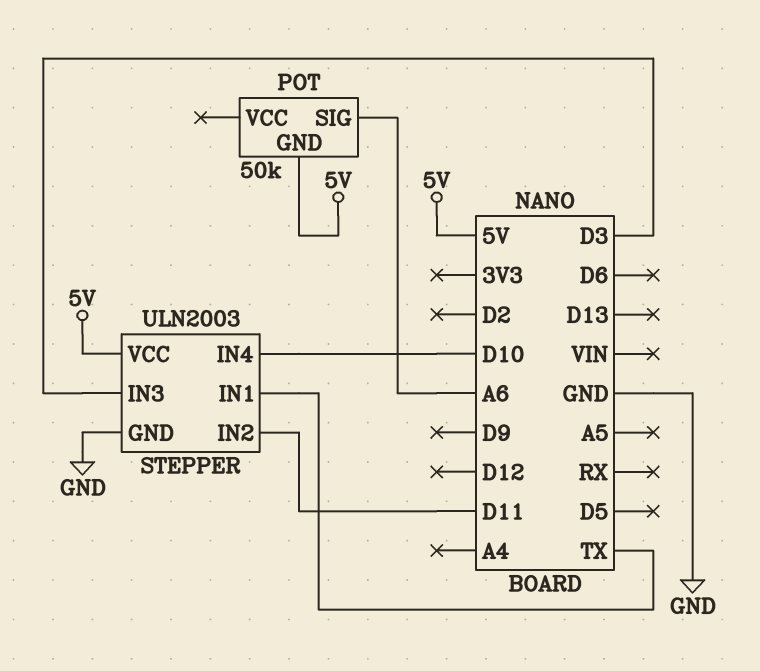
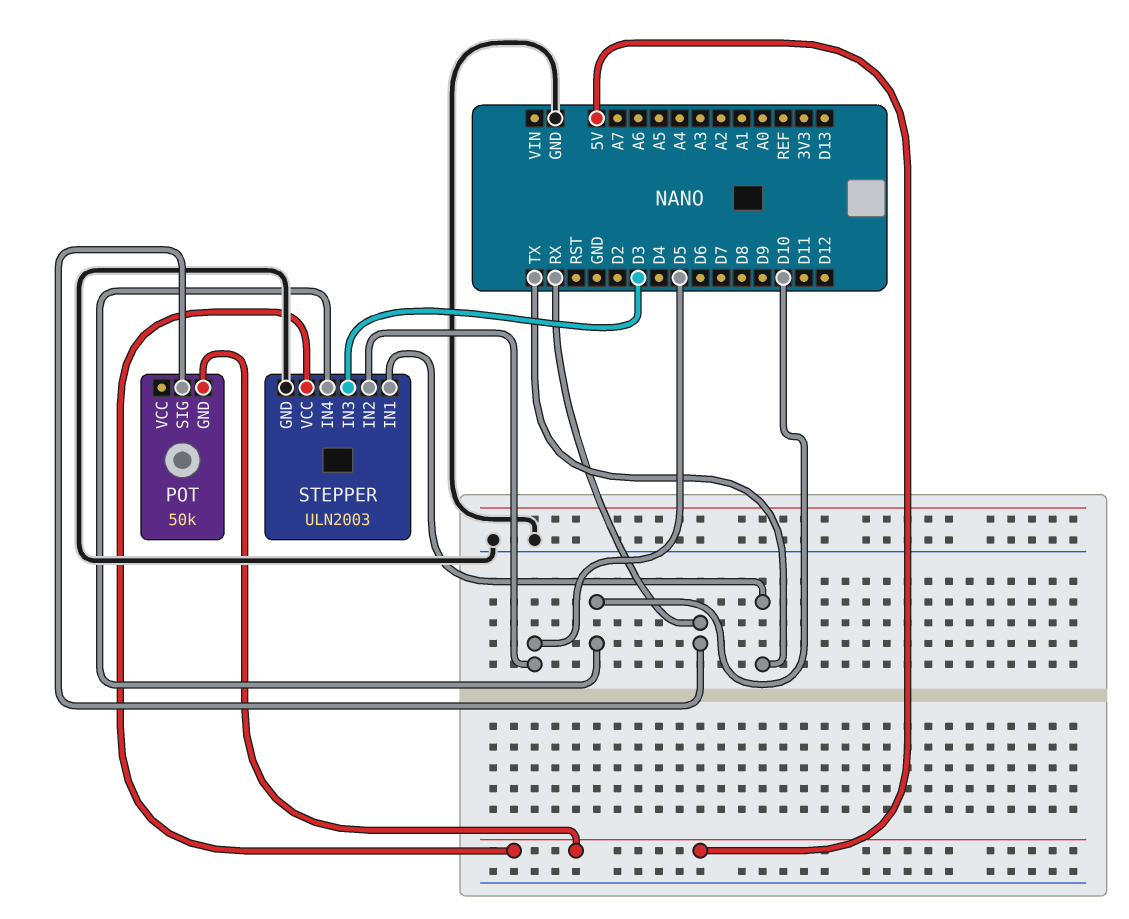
POT pin SIG: A6 -> RX
STEPPER pin IN2: D11 -> D5

